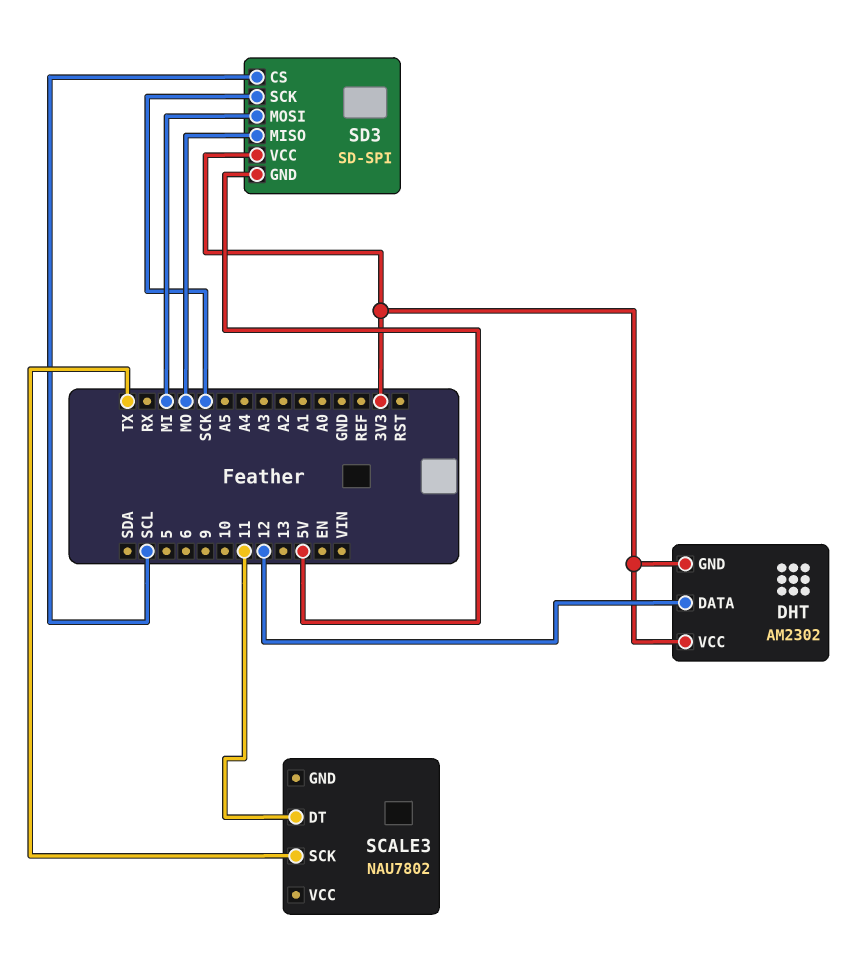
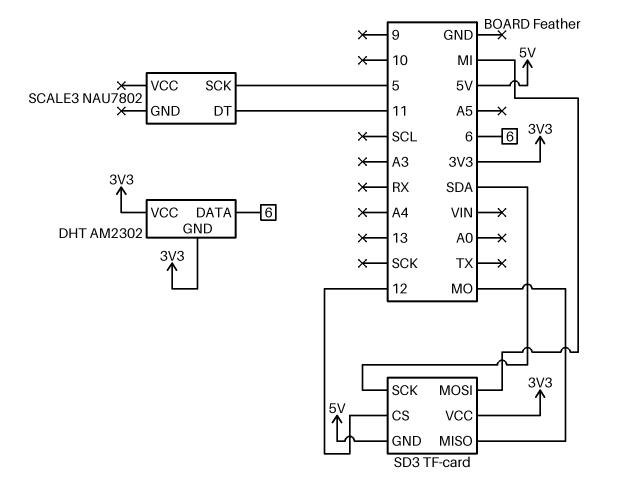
DHT pin DATA: 12 -> 6
SCALE3 pin SCK: TX -> 5
SD3: SD-SPI -> TF-card
SD3 pin CS: SCL -> 12
SD3 pin SCK: SCK -> SDA

